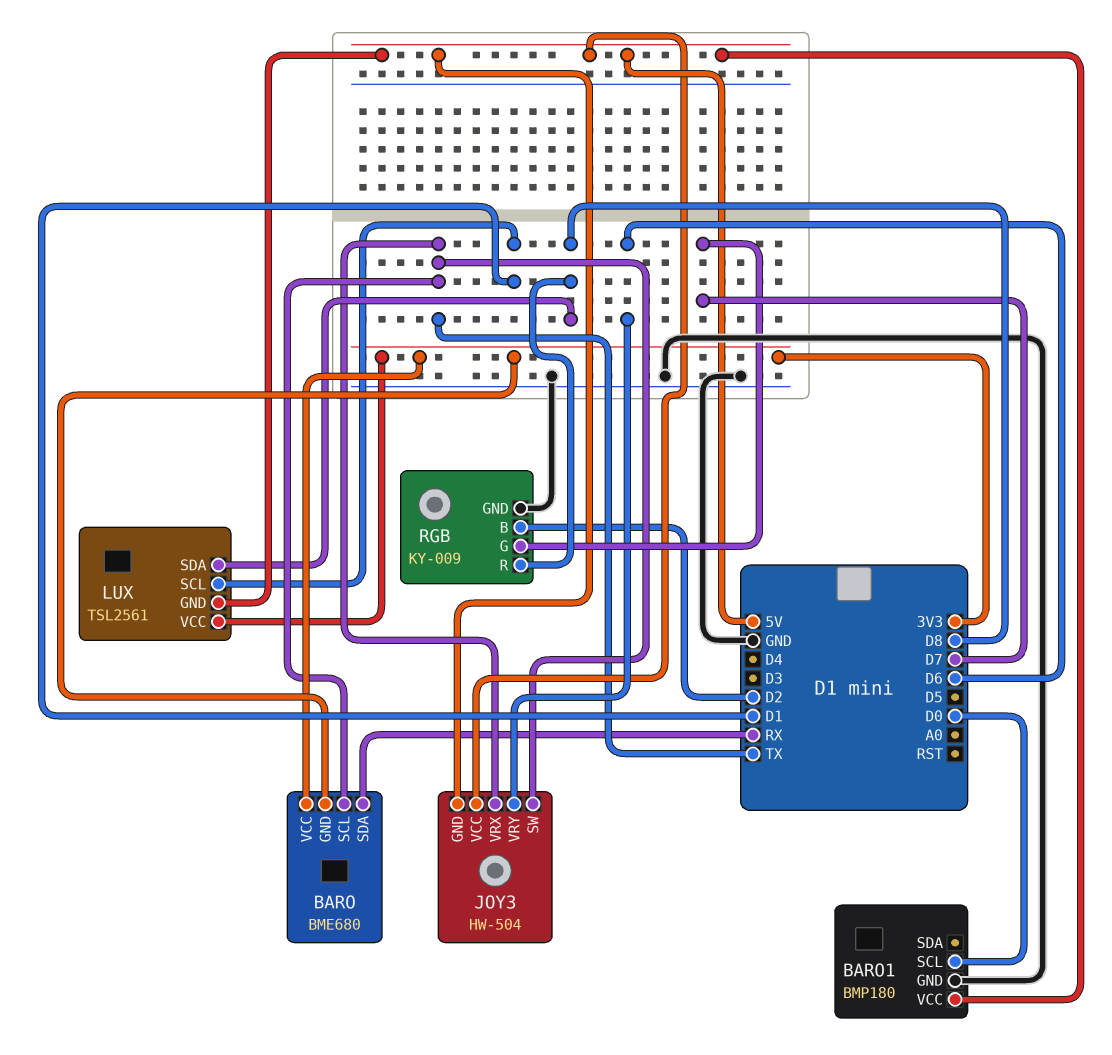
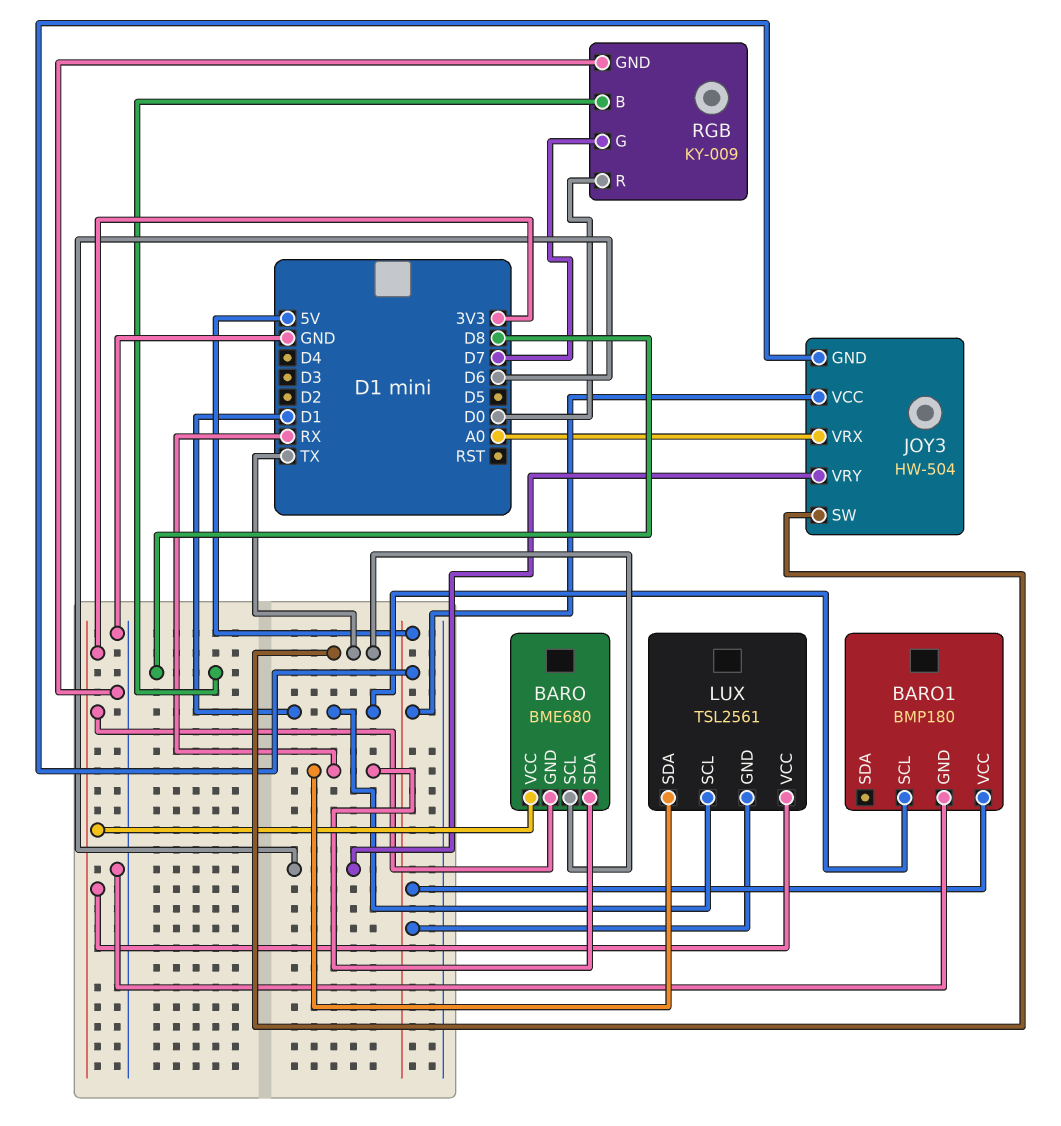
BARO1 pin SCL: D0 -> D1
JOY3 pin VRX: TX -> A0
LUX pin SDA: D8 -> RX
RGB pin B: D2 -> D8
RGB pin R: D8 -> D0

